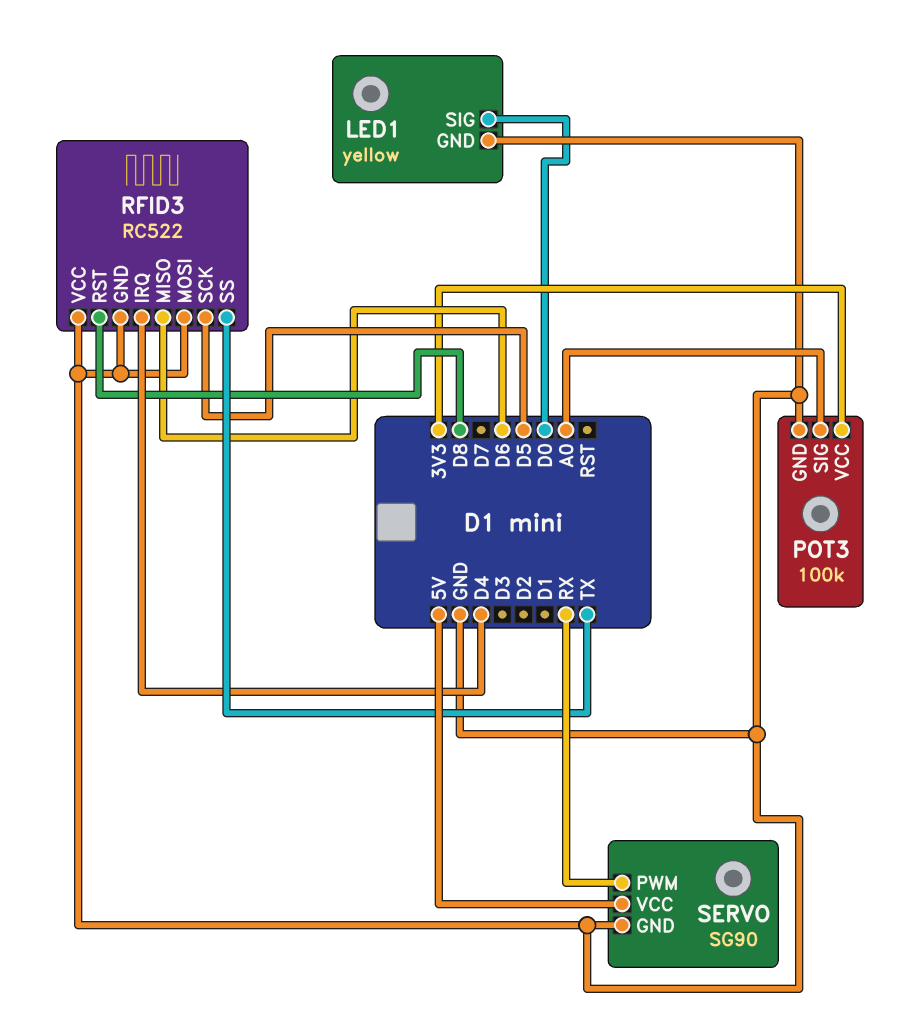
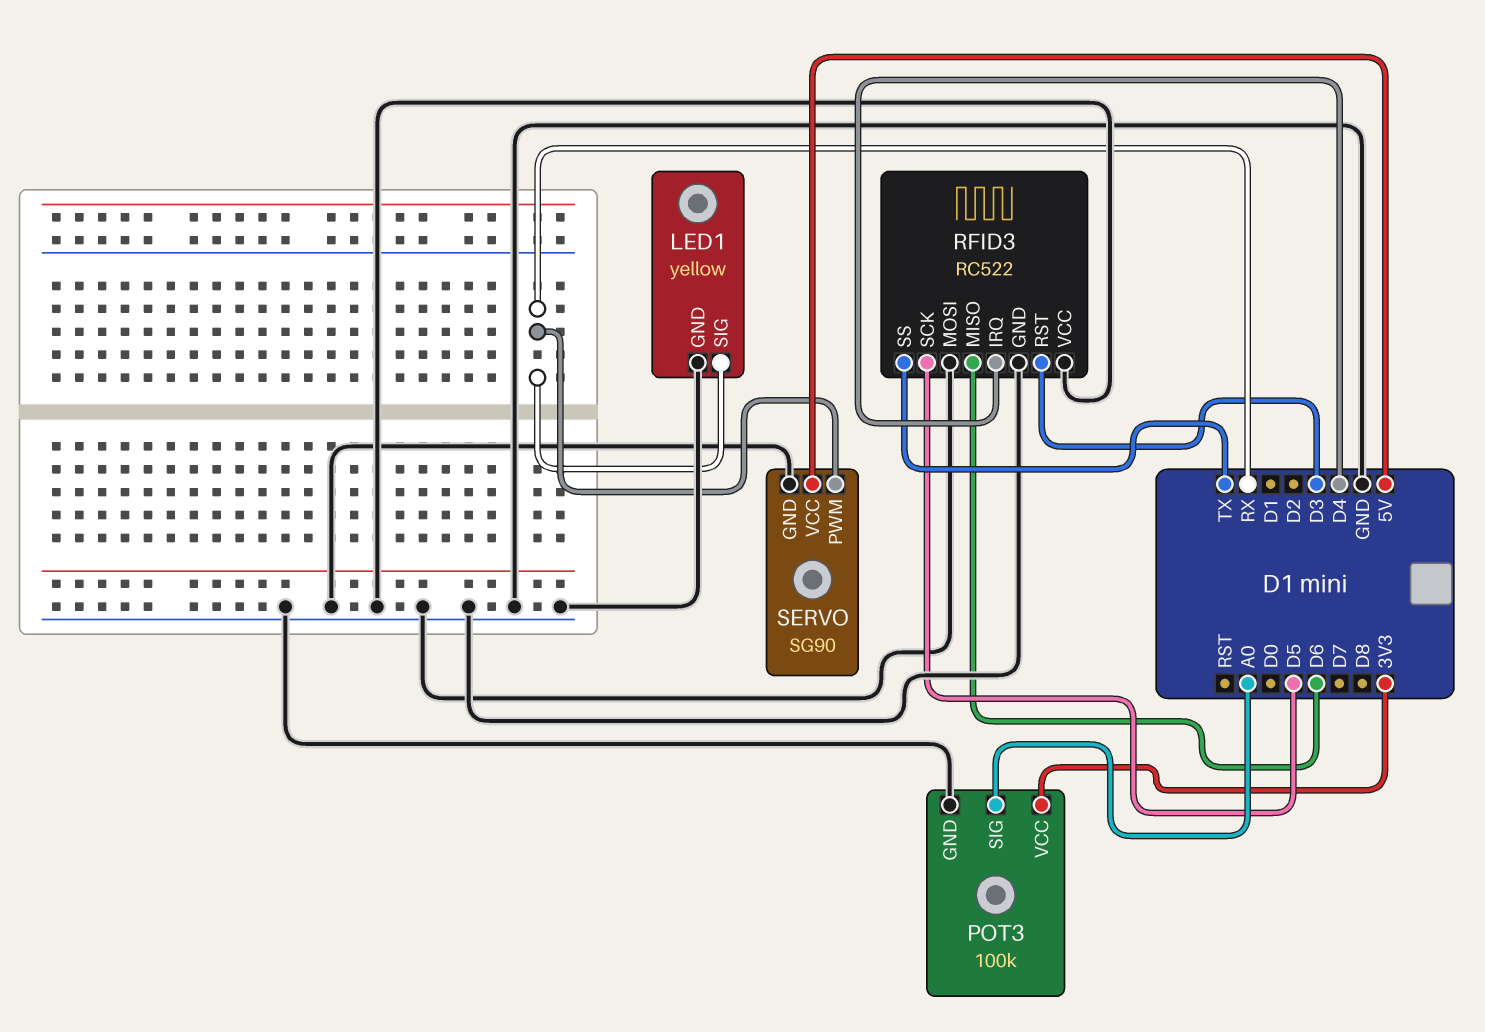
LED1 pin SIG: D0 -> RX
RFID3 pin RST: D8 -> D3

